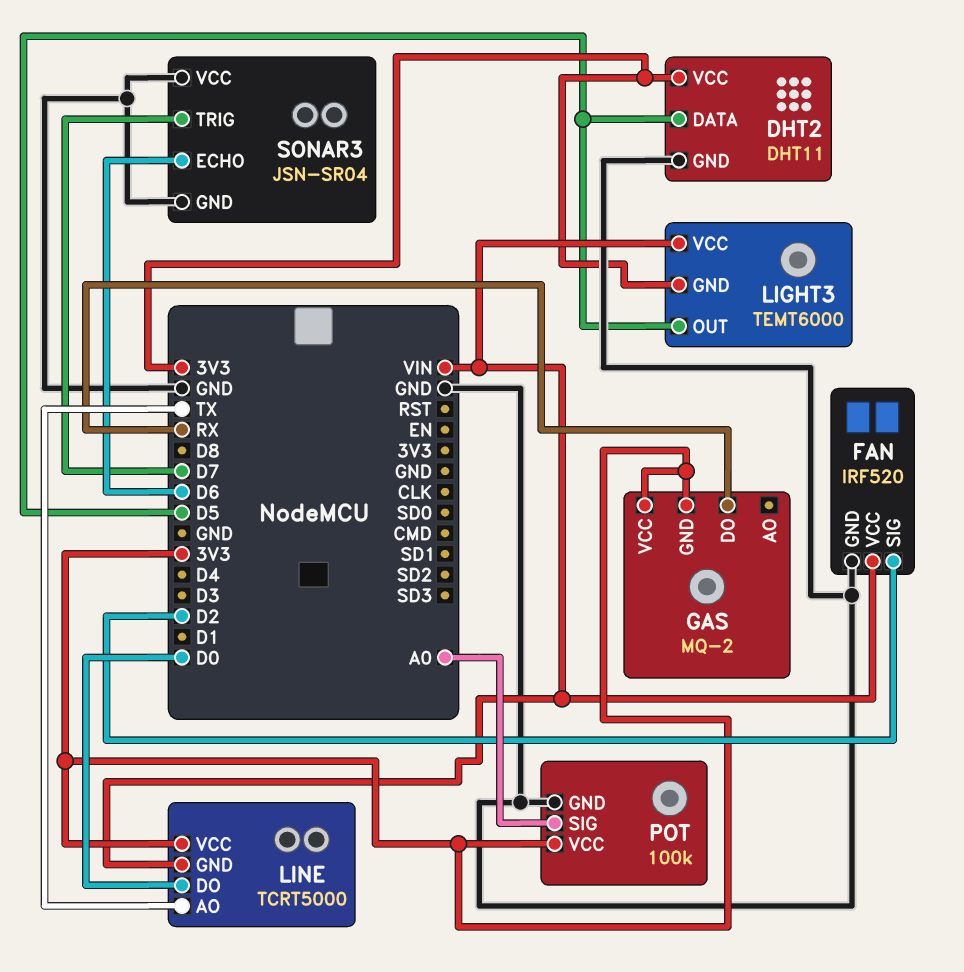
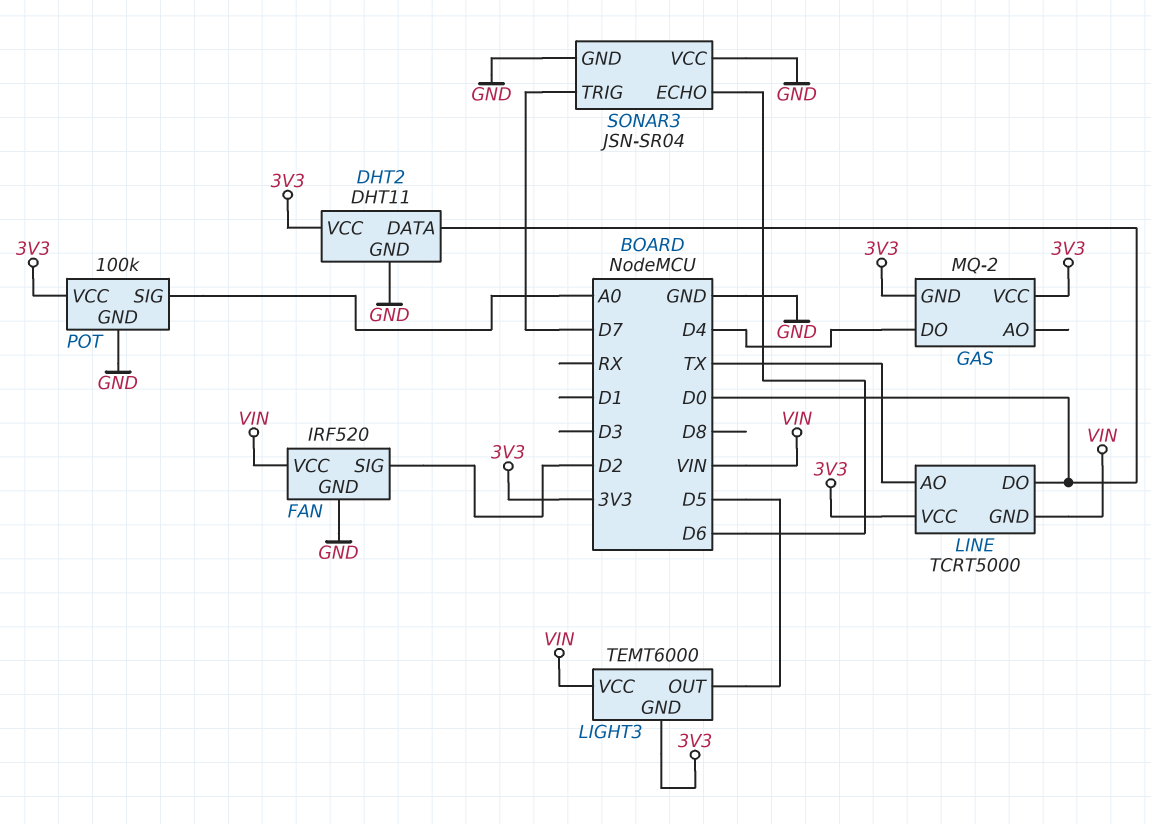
DHT2 pin DATA: D5 -> D0
GAS pin DO: RX -> D4

